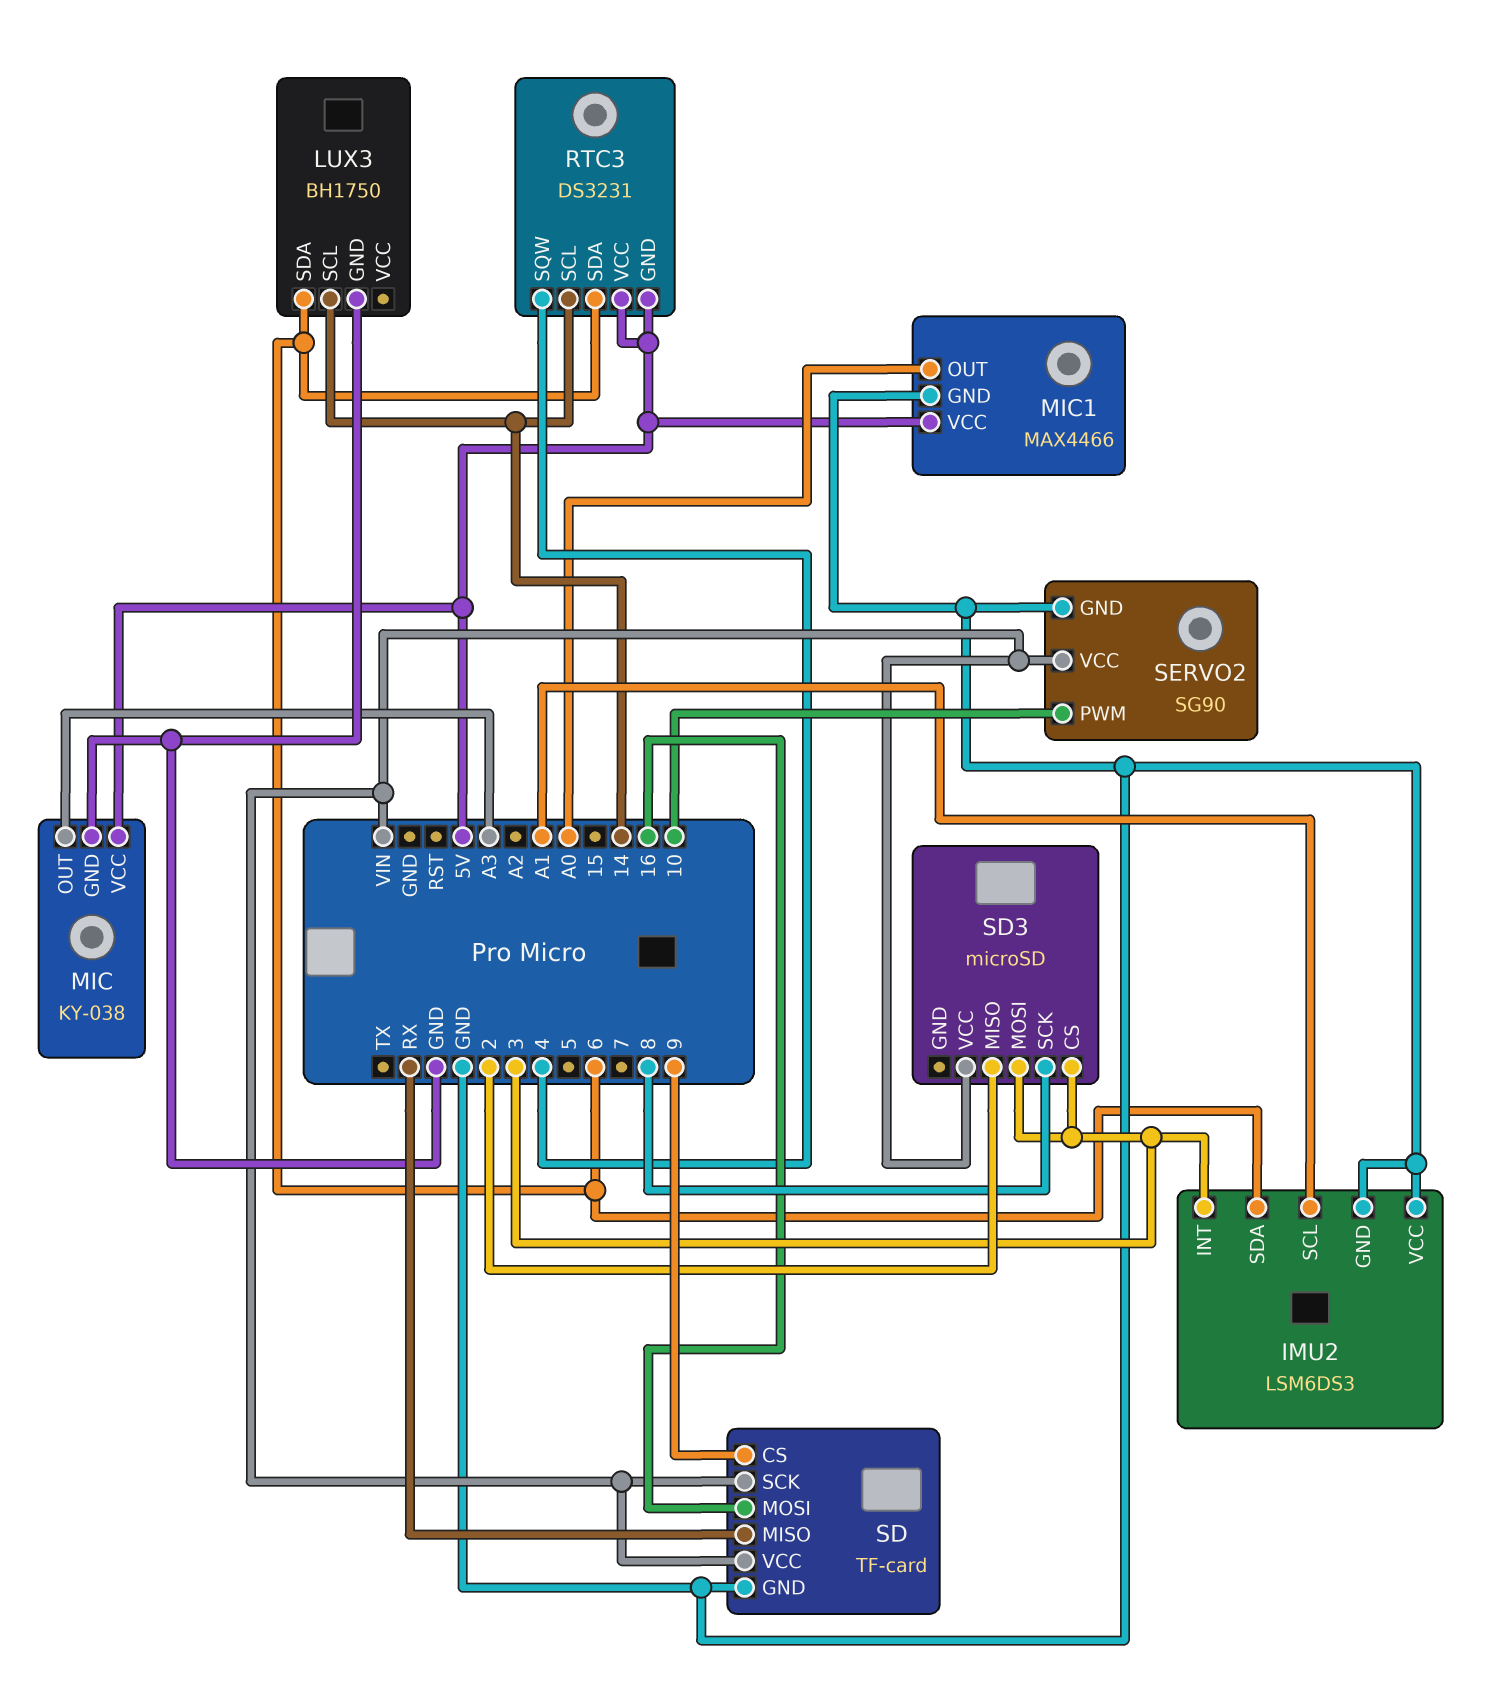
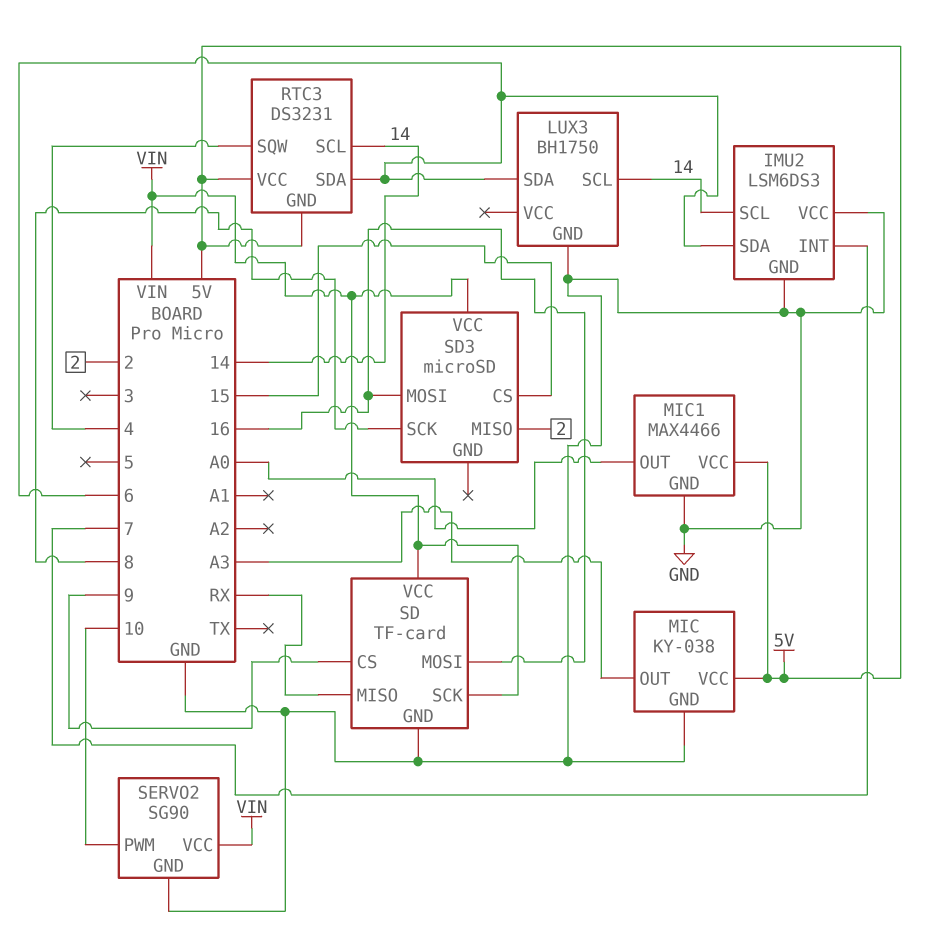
IMU2 pin INT: 3 -> 7
IMU2 pin SCL: A1 -> 14
SD3 pin CS: 3 -> 15
SD3 pin MOSI: 3 -> 16

